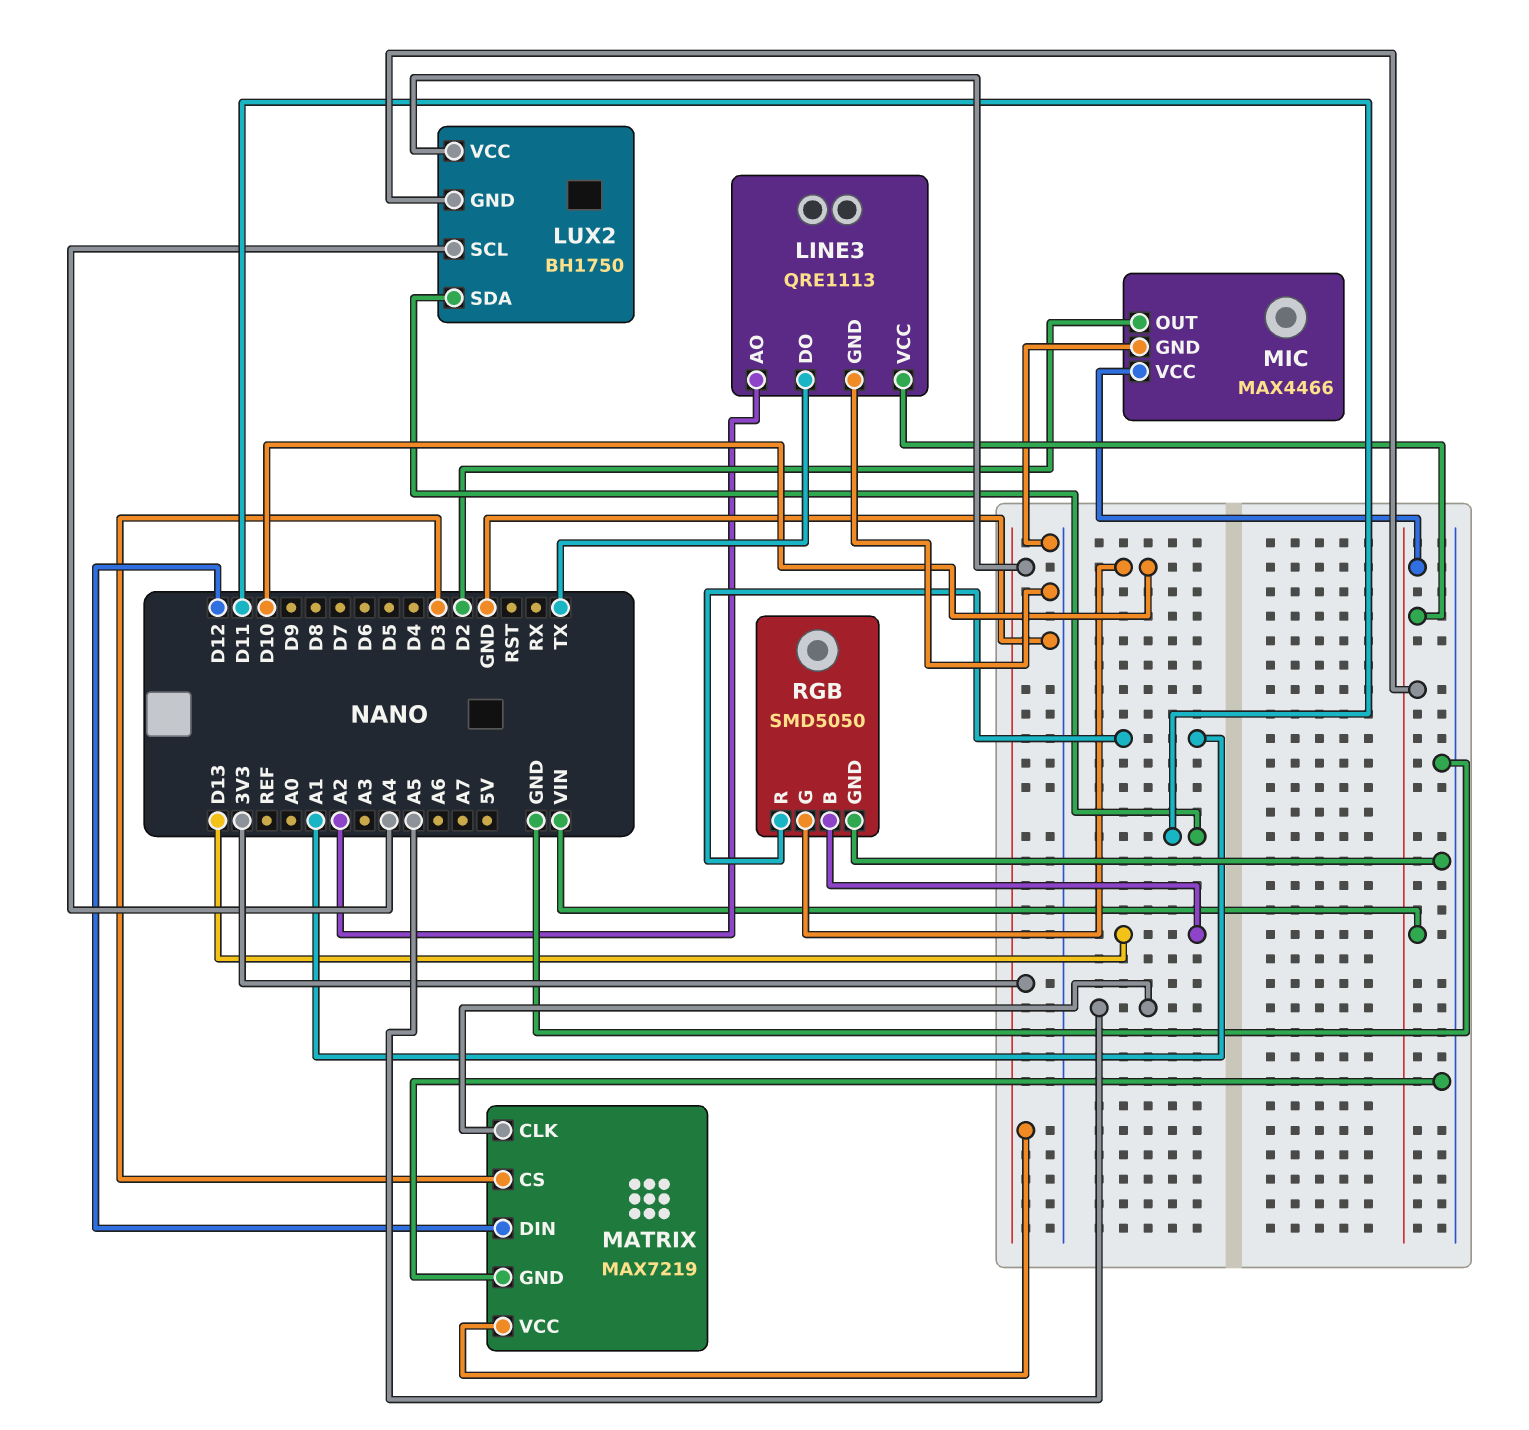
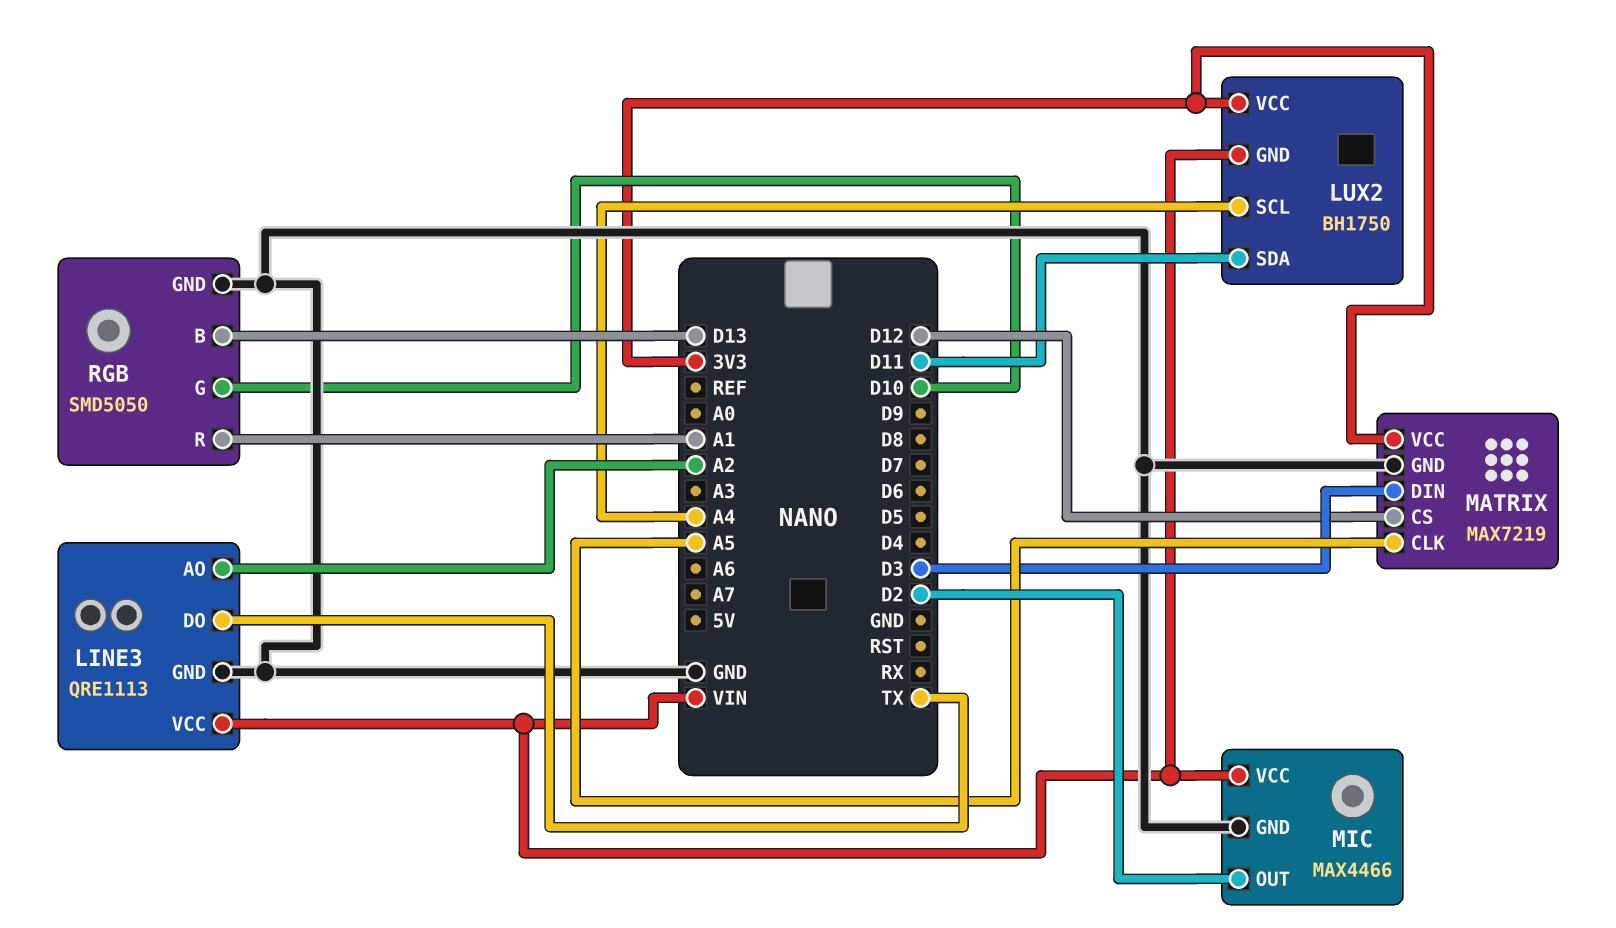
MATRIX pin CS: D3 -> D12
MATRIX pin DIN: D12 -> D3

